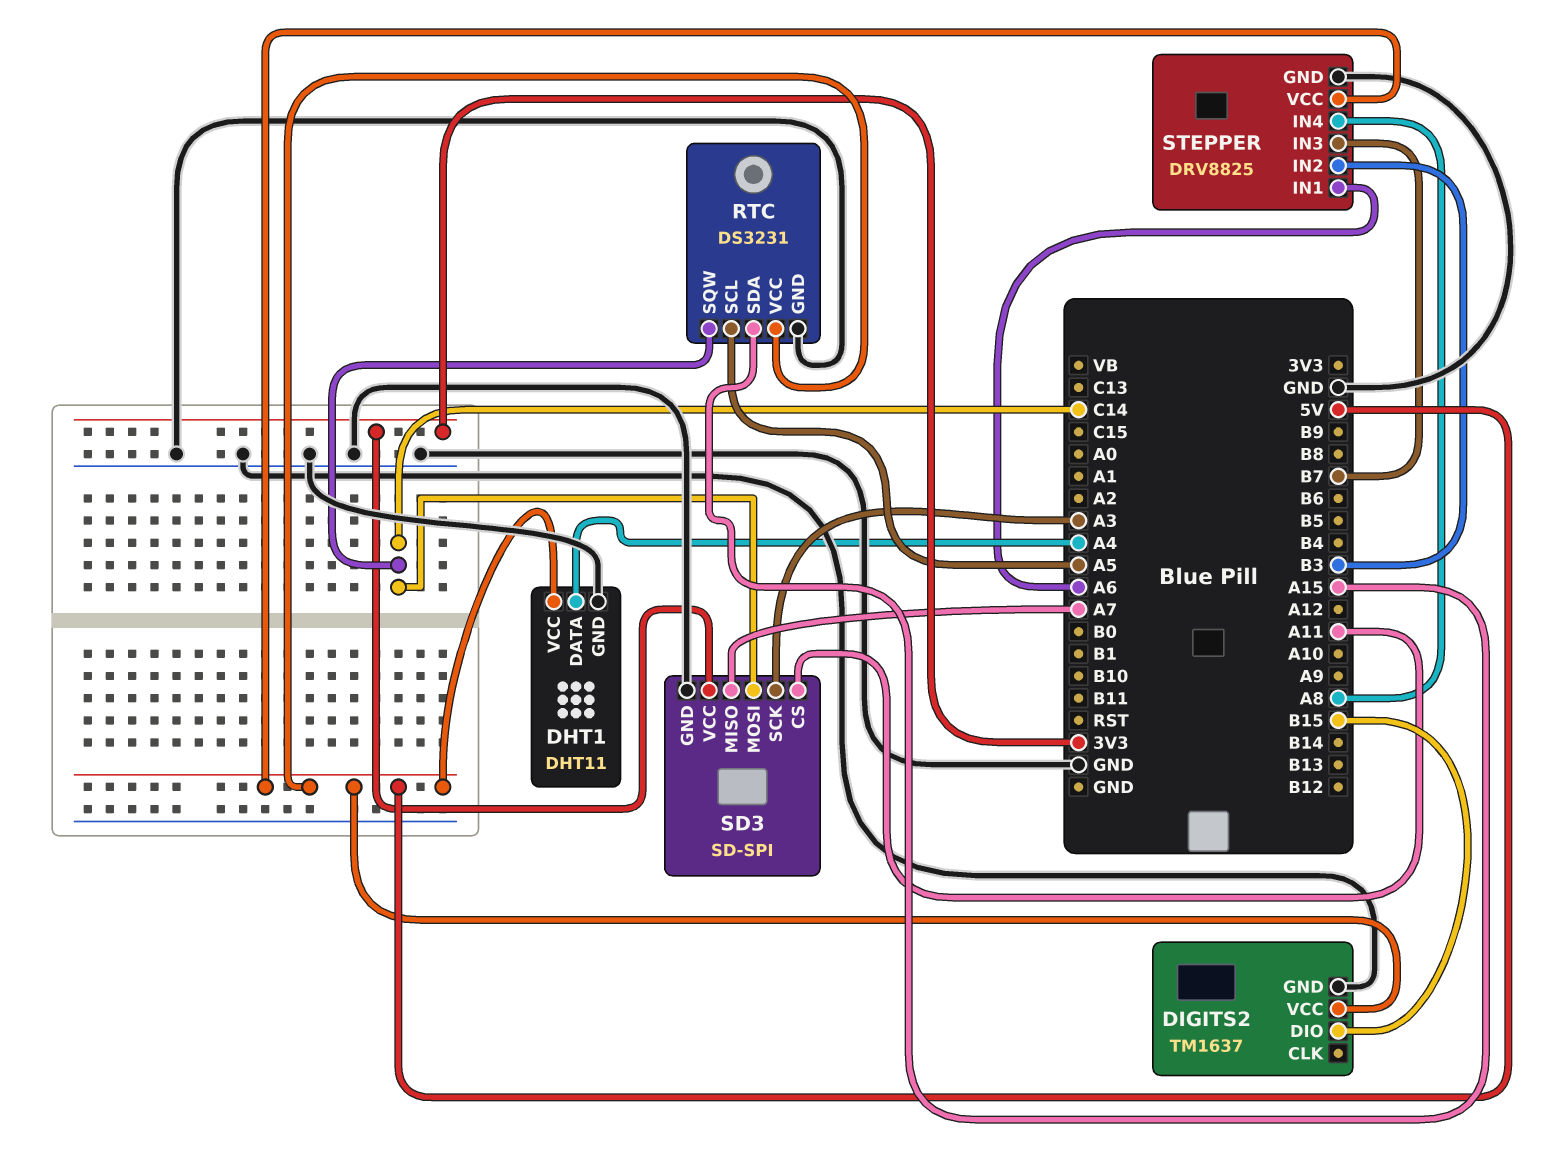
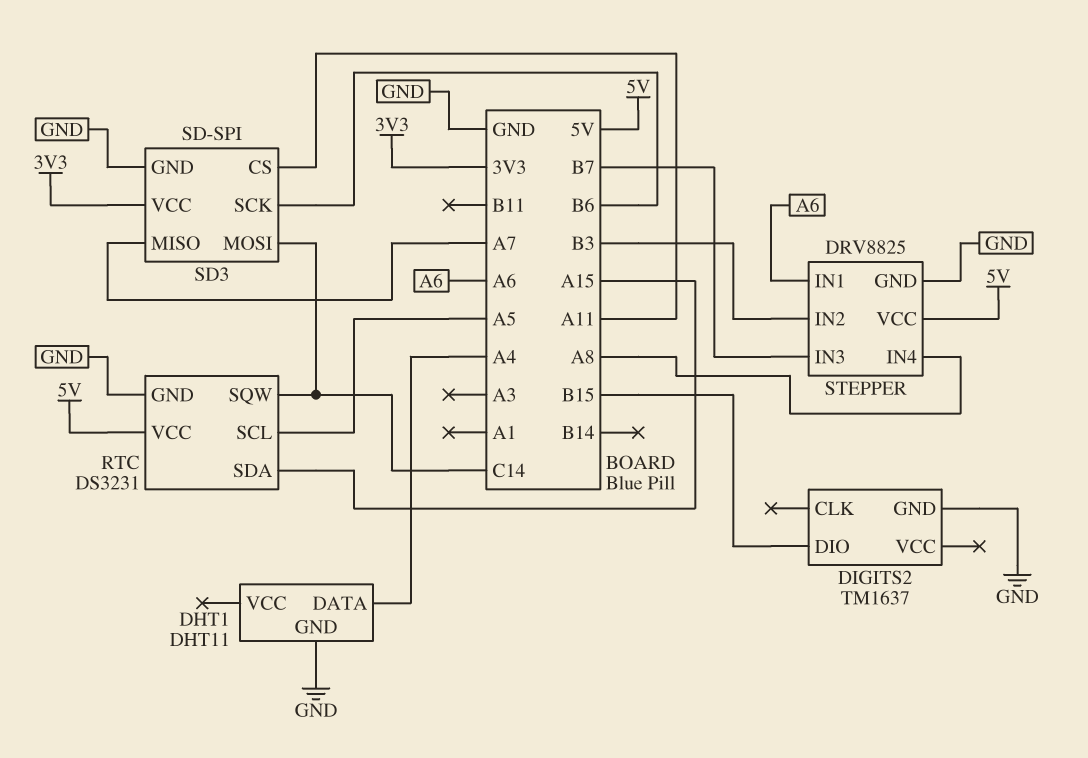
DHT1 pin VCC: 5V -> none
DIGITS2 pin VCC: 5V -> none
SD3 pin SCK: A3 -> B6

